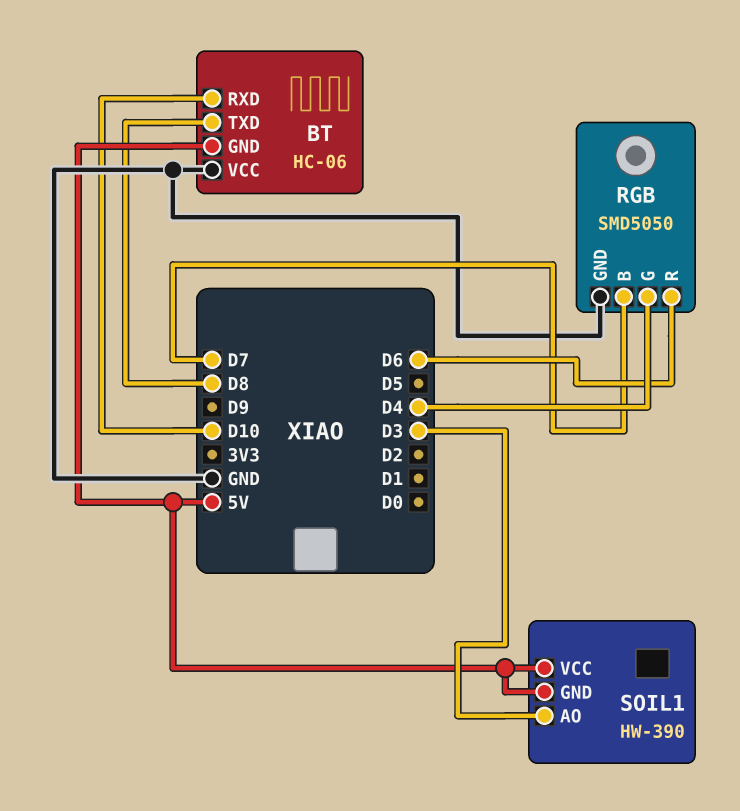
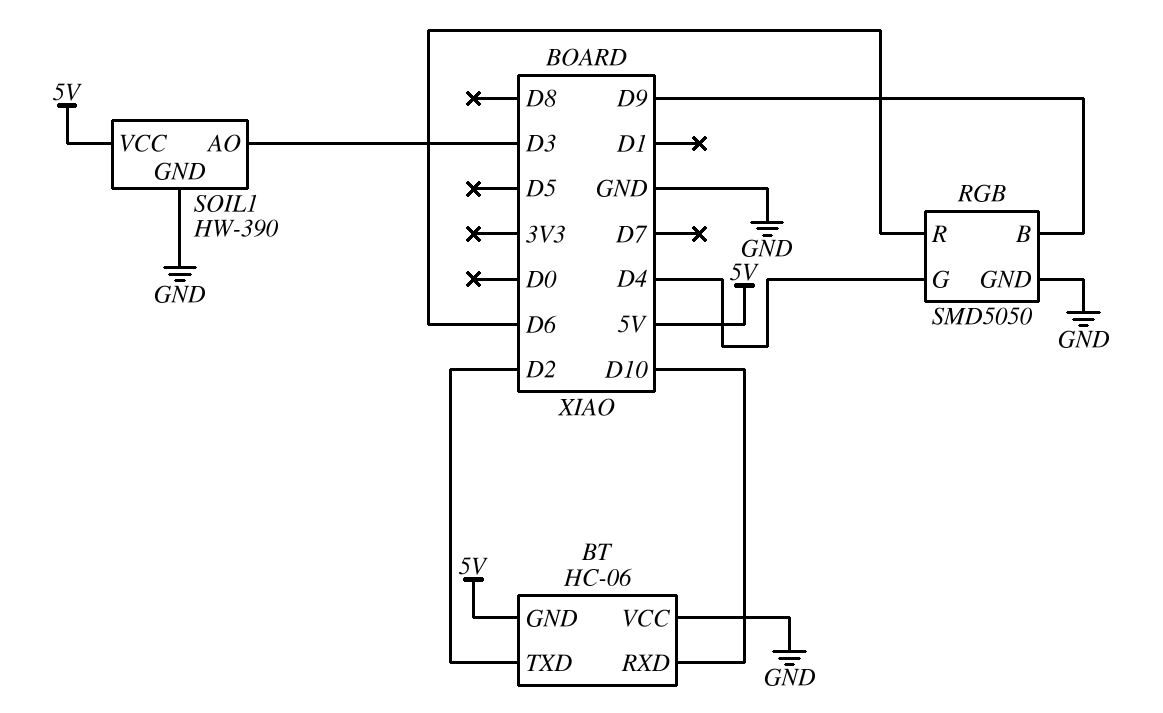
BT pin TXD: D8 -> D2
RGB pin B: D7 -> D9
SOIL1 pin GND: 5V -> GND

